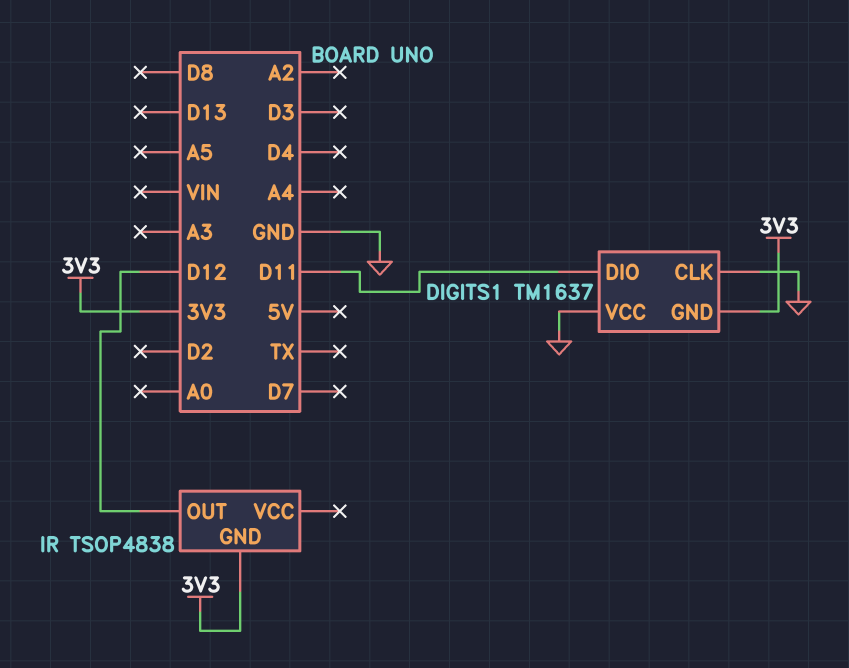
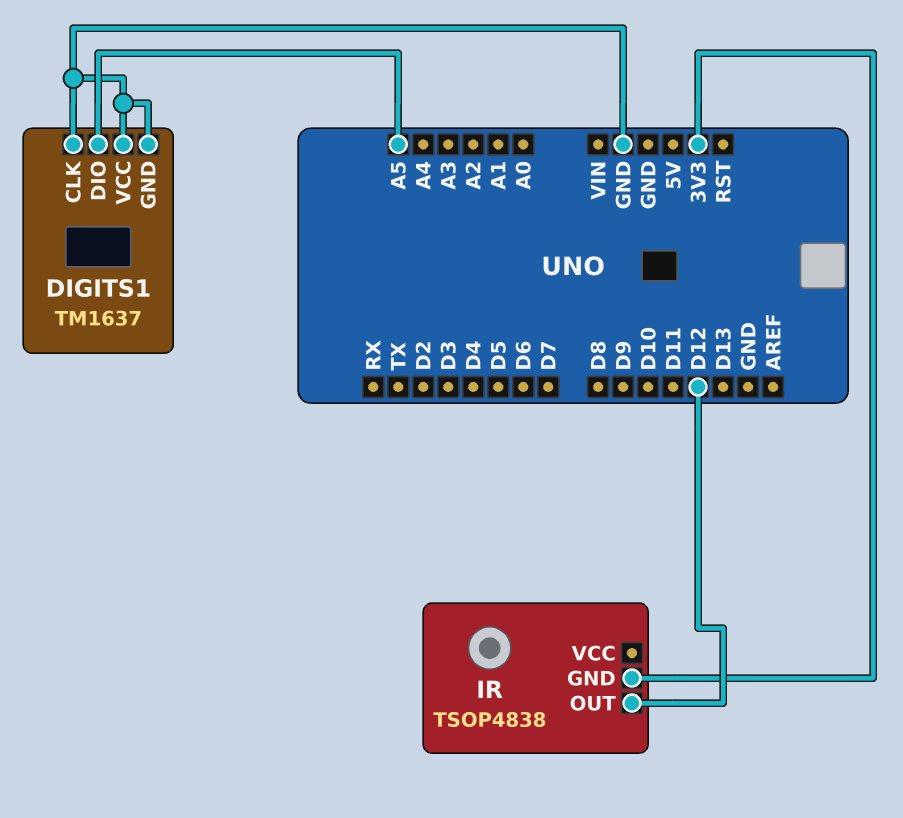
DIGITS1 pin DIO: D11 -> A5
DIGITS1 pin GND: 3V3 -> GND

